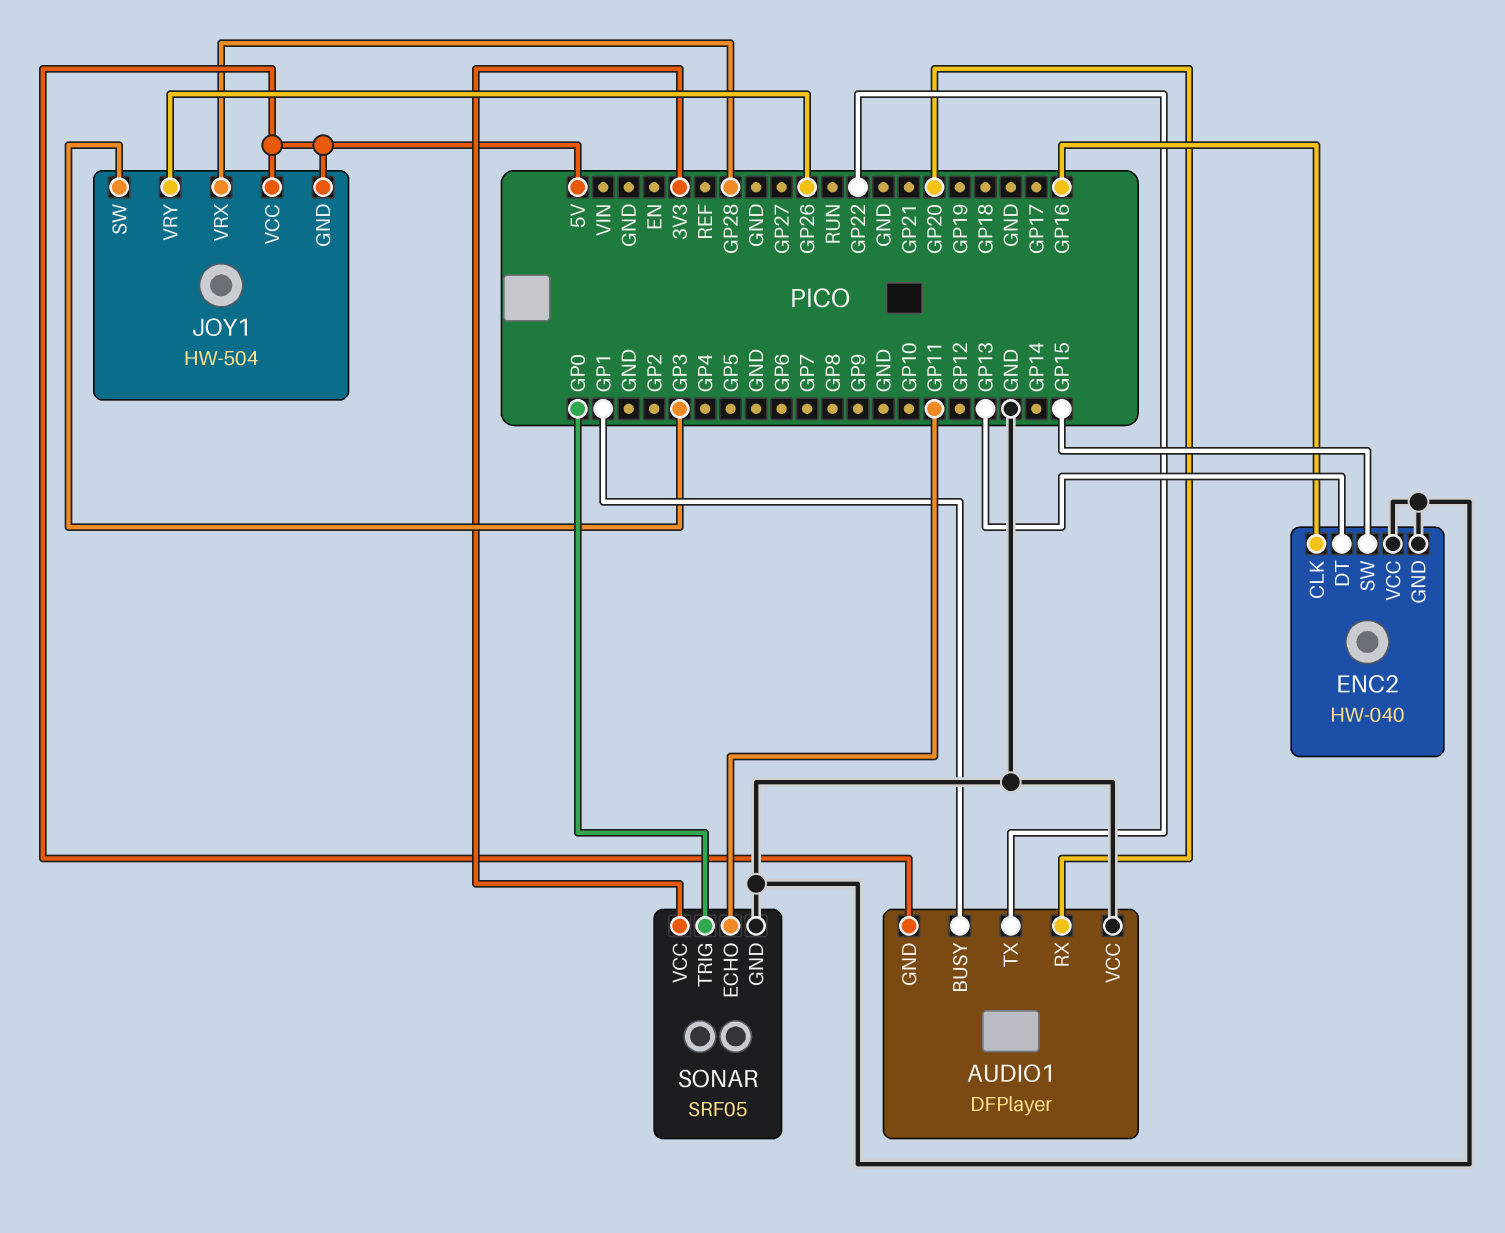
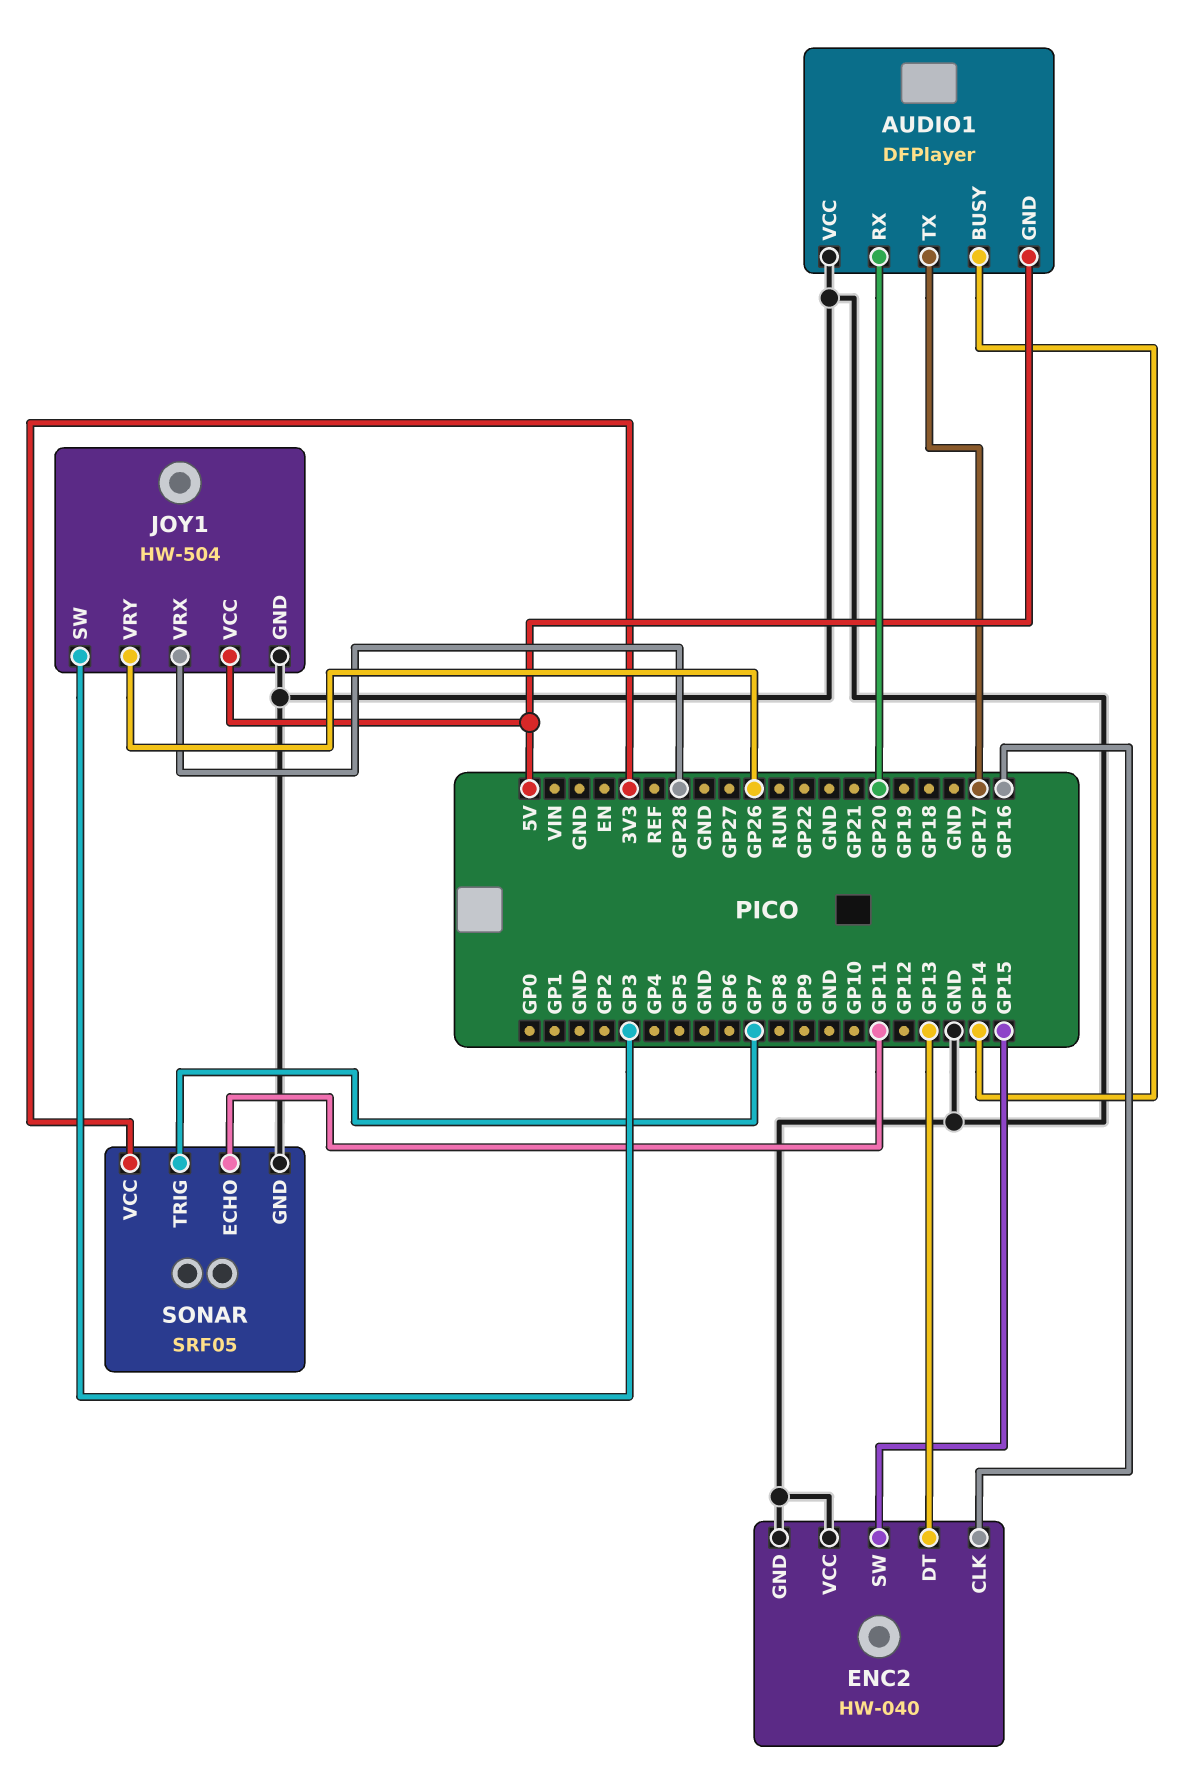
AUDIO1 pin BUSY: GP1 -> GP14
AUDIO1 pin TX: GP22 -> GP17
JOY1 pin GND: 5V -> GND
SONAR pin TRIG: GP0 -> GP7

